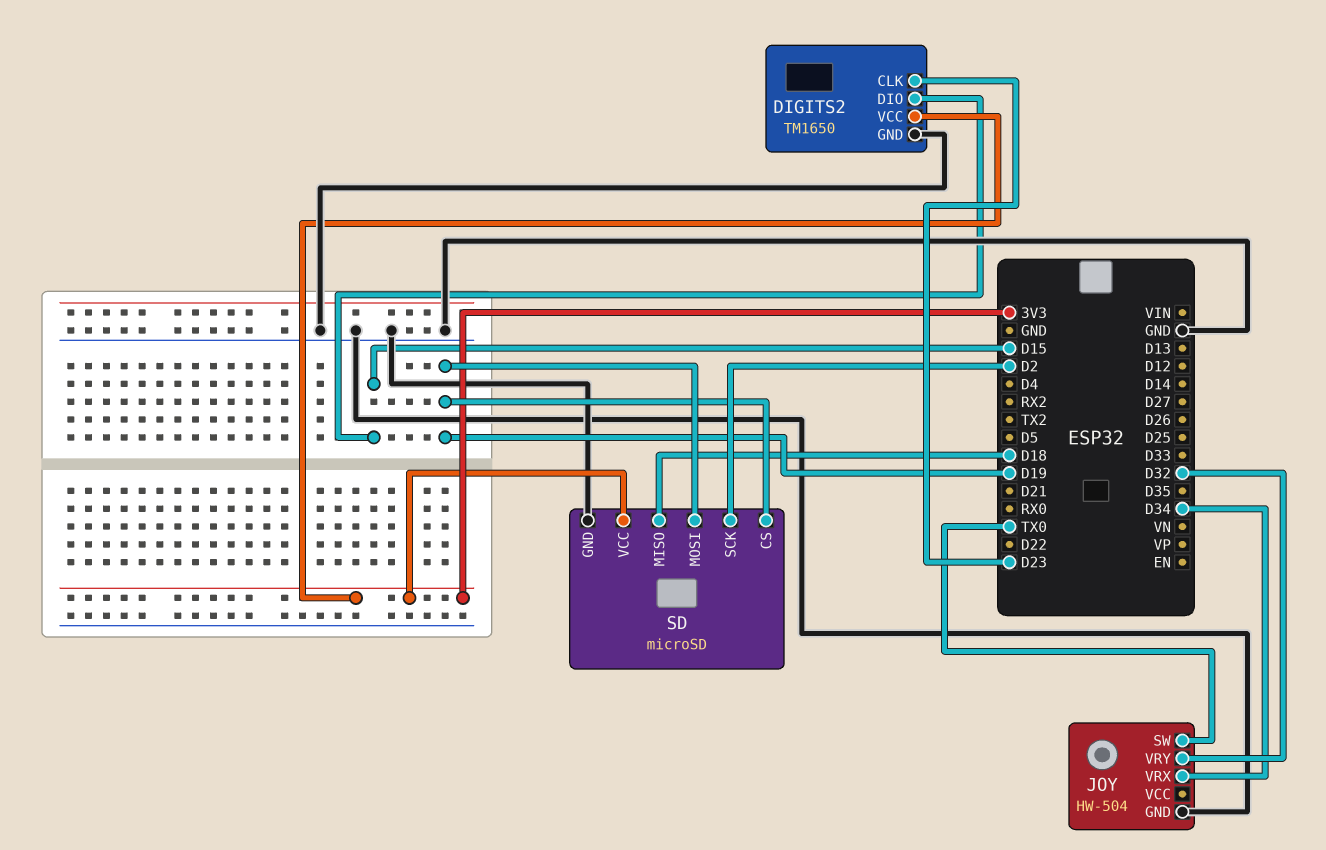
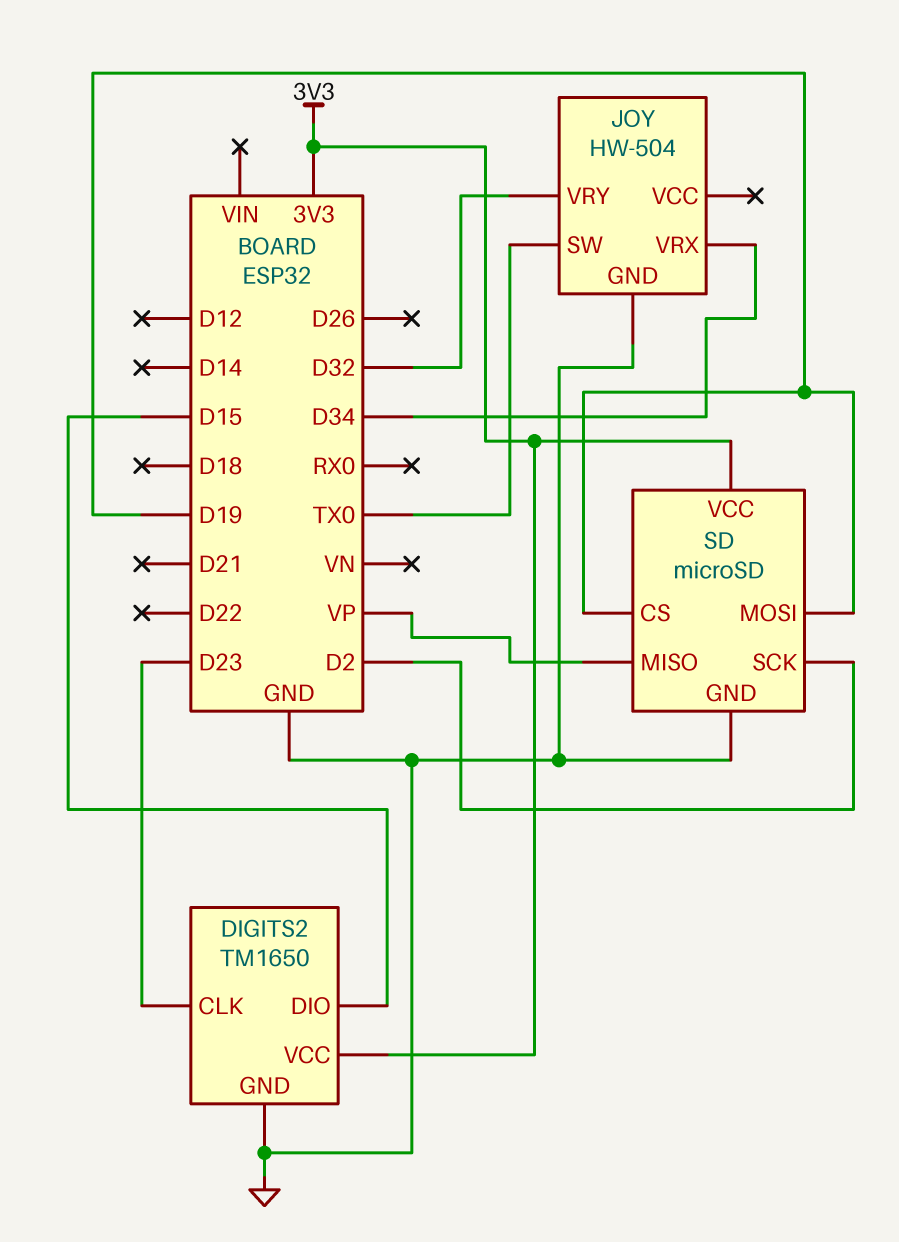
SD pin MISO: D18 -> VP

